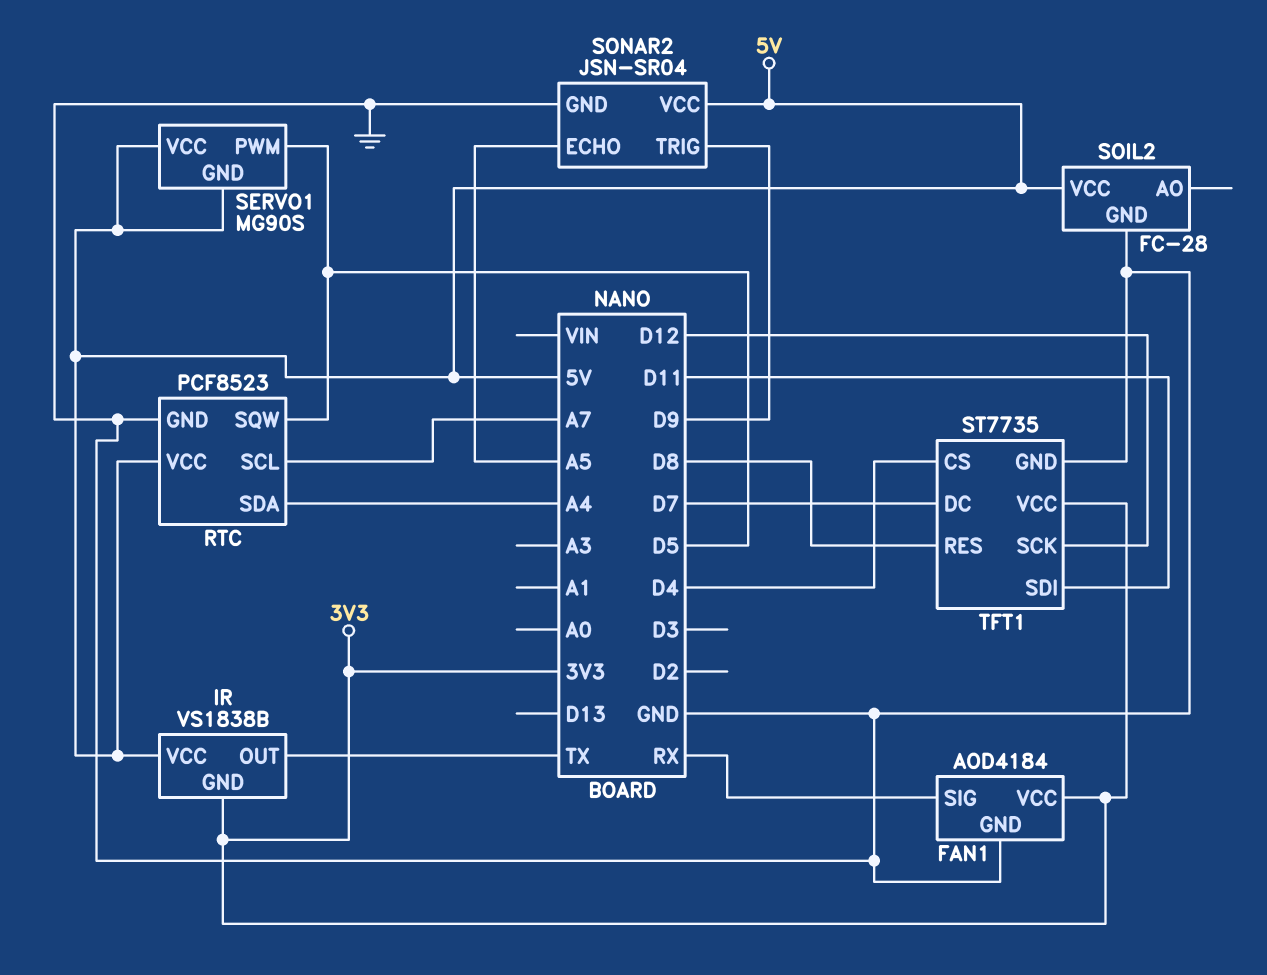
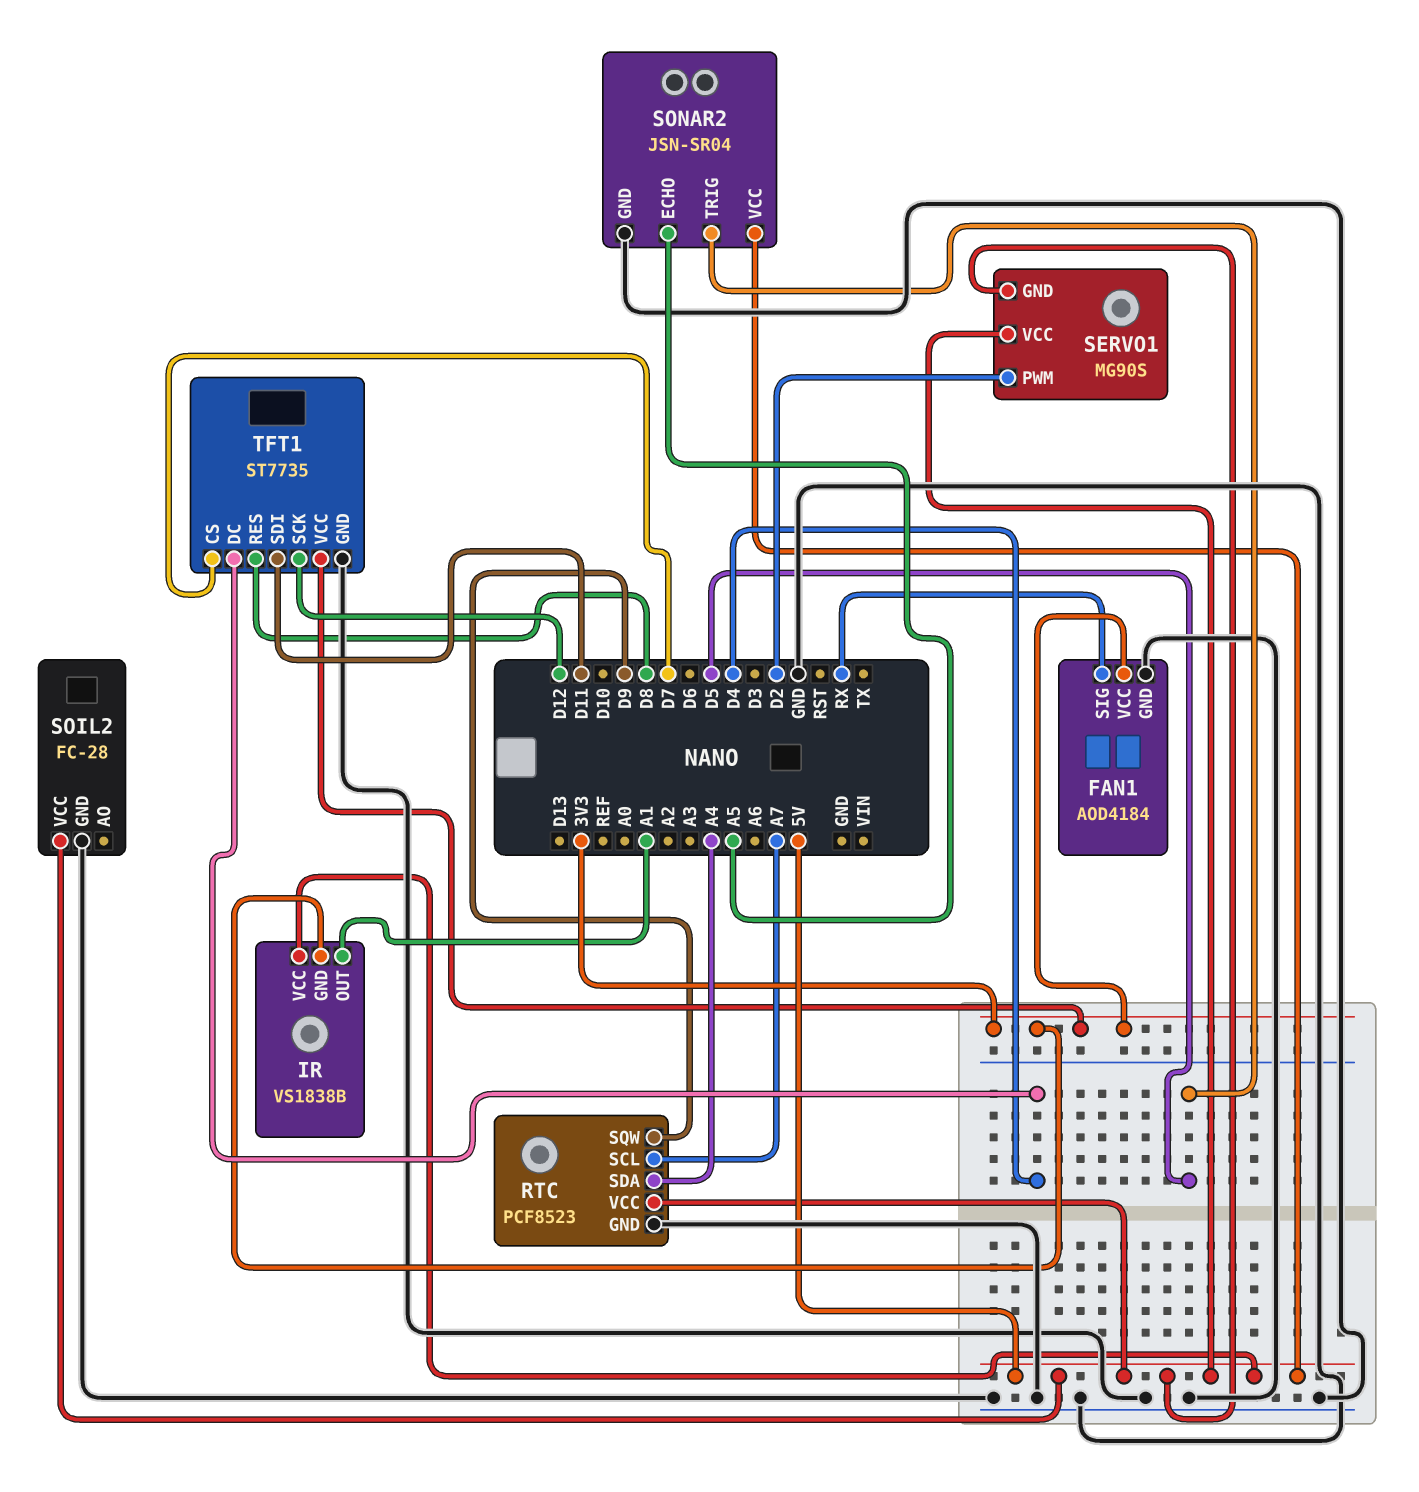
IR pin OUT: TX -> A1
RTC pin SQW: D5 -> D9
SERVO1 pin PWM: D5 -> D2
SONAR2 pin TRIG: D9 -> D5
TFT1 pin CS: D4 -> D7
TFT1 pin DC: D7 -> D4

